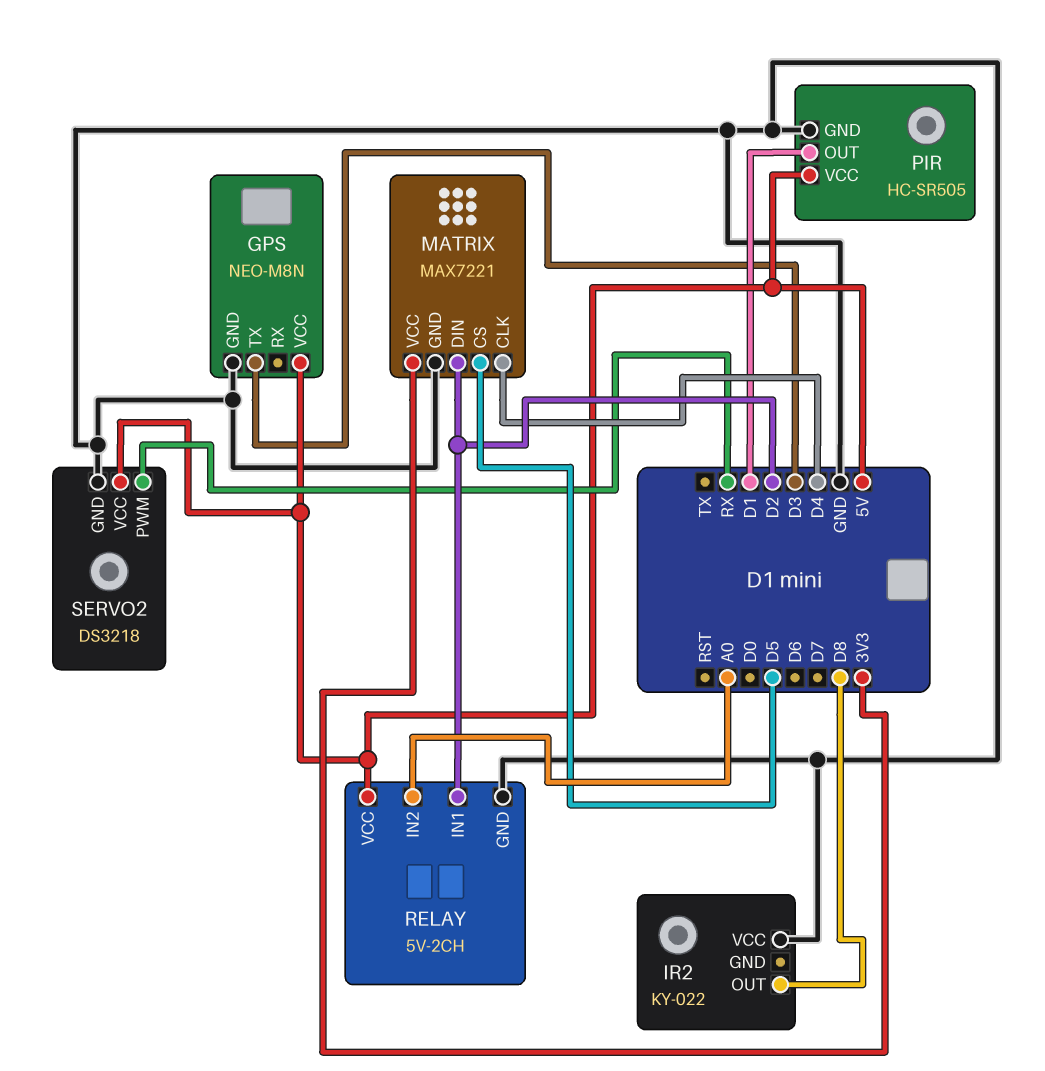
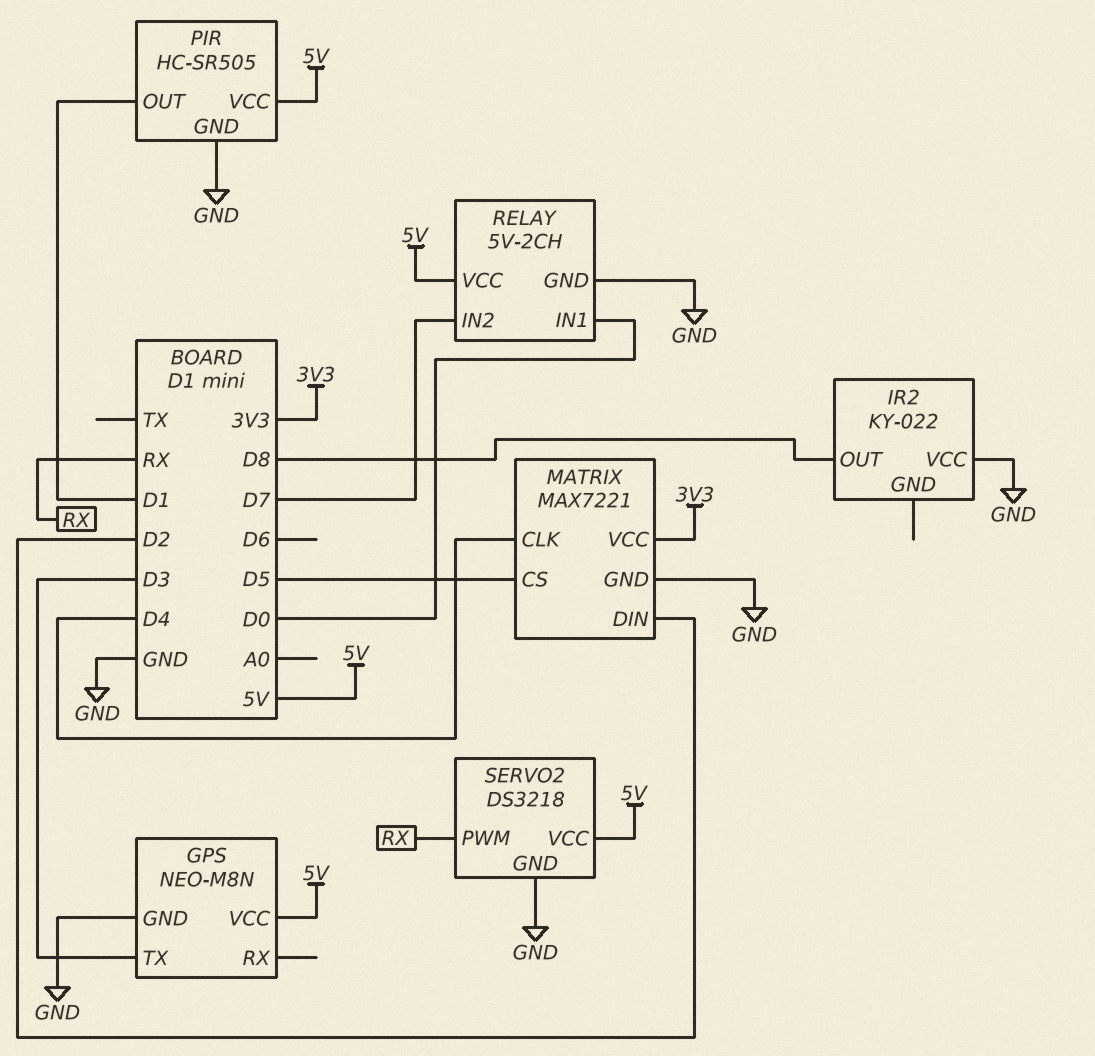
RELAY pin IN1: D2 -> D0
RELAY pin IN2: A0 -> D7

